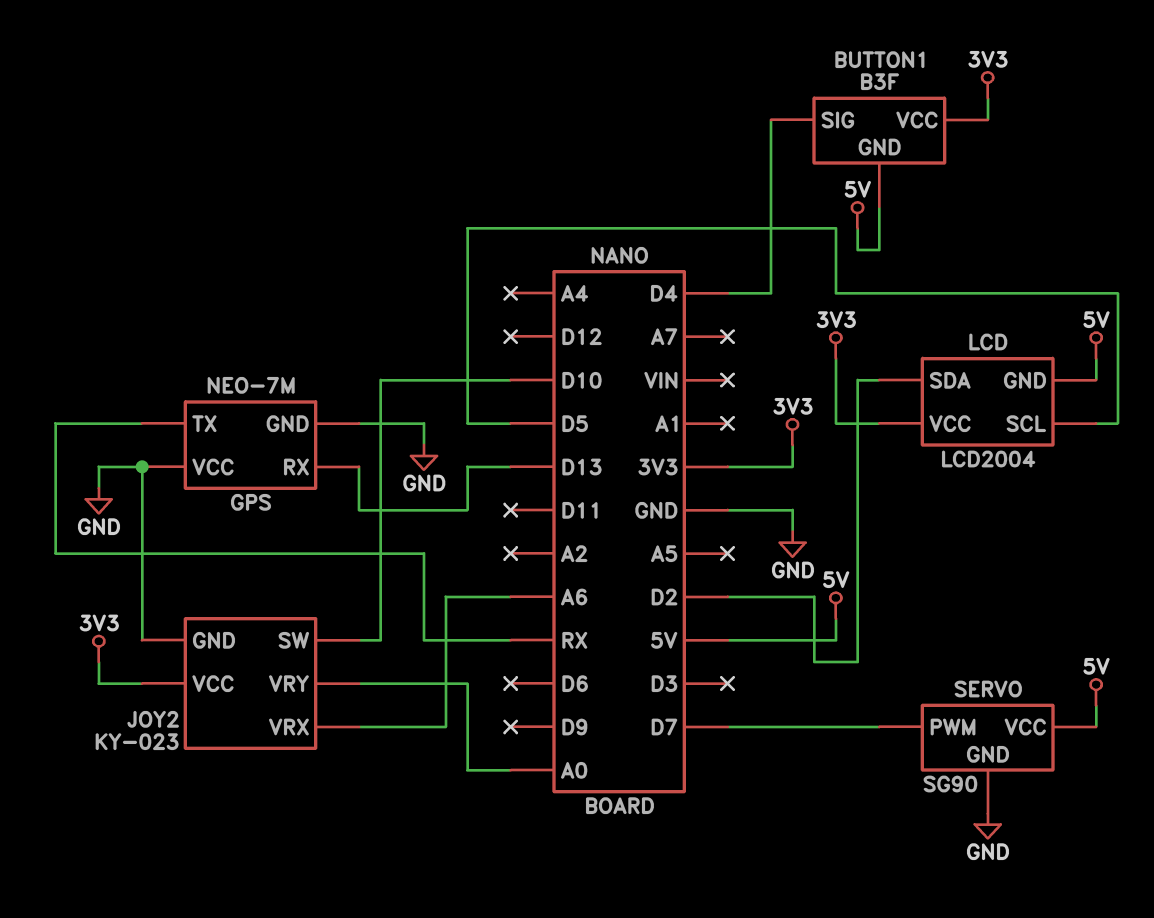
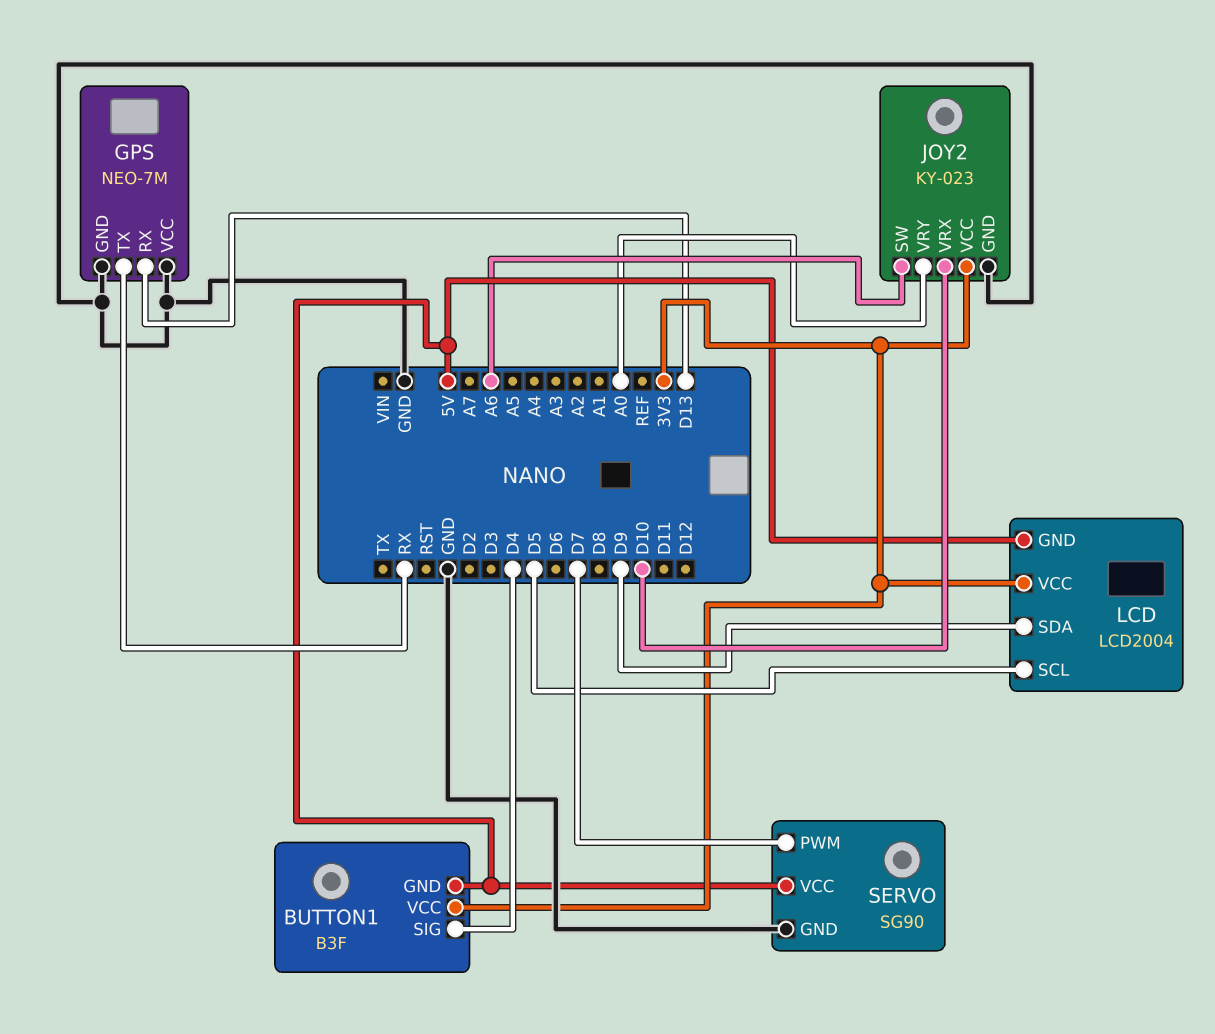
JOY2 pin SW: D10 -> A6
JOY2 pin VRX: A6 -> D10
LCD pin SDA: D2 -> D9

